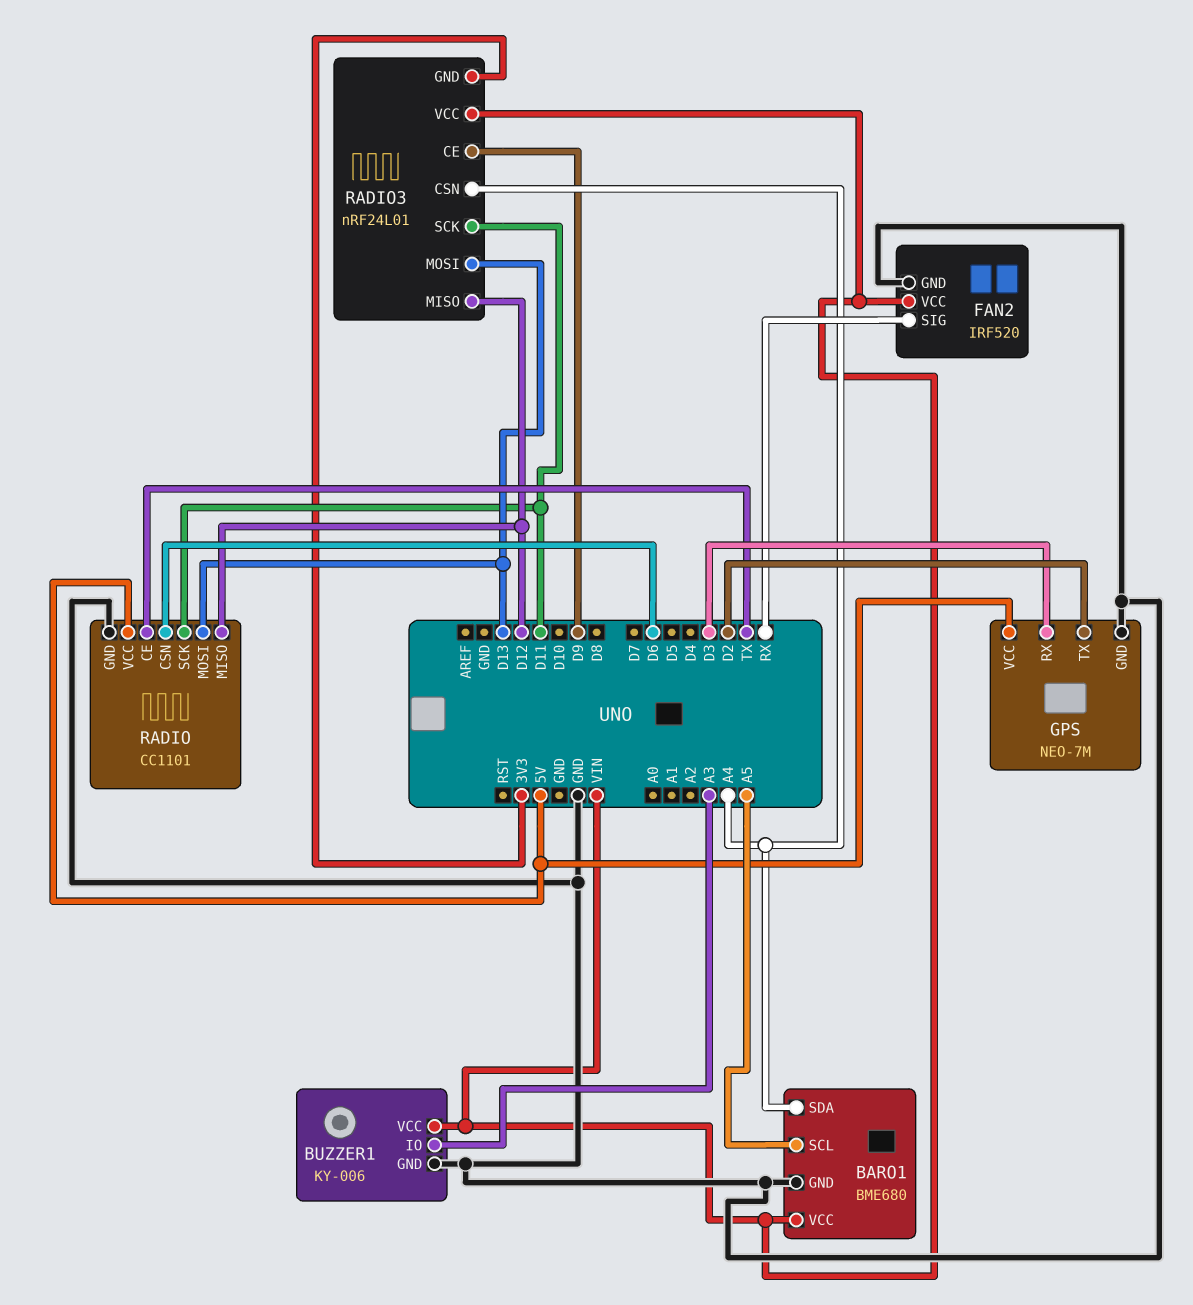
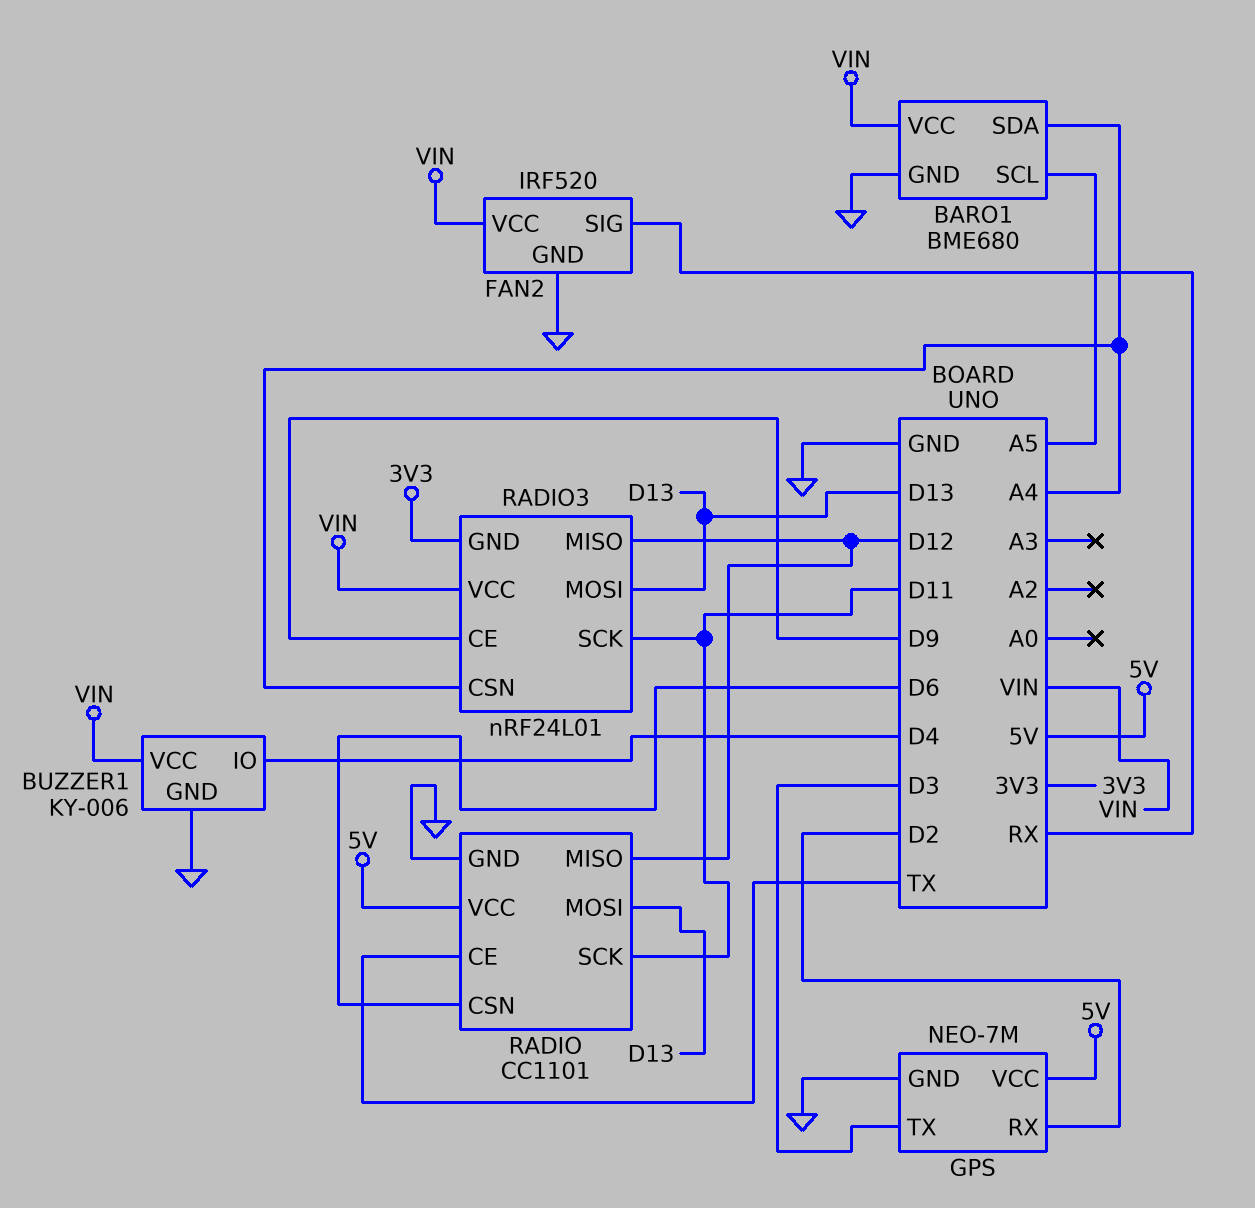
BUZZER1 pin IO: A3 -> D4
GPS pin RX: D3 -> D2
GPS pin TX: D2 -> D3

